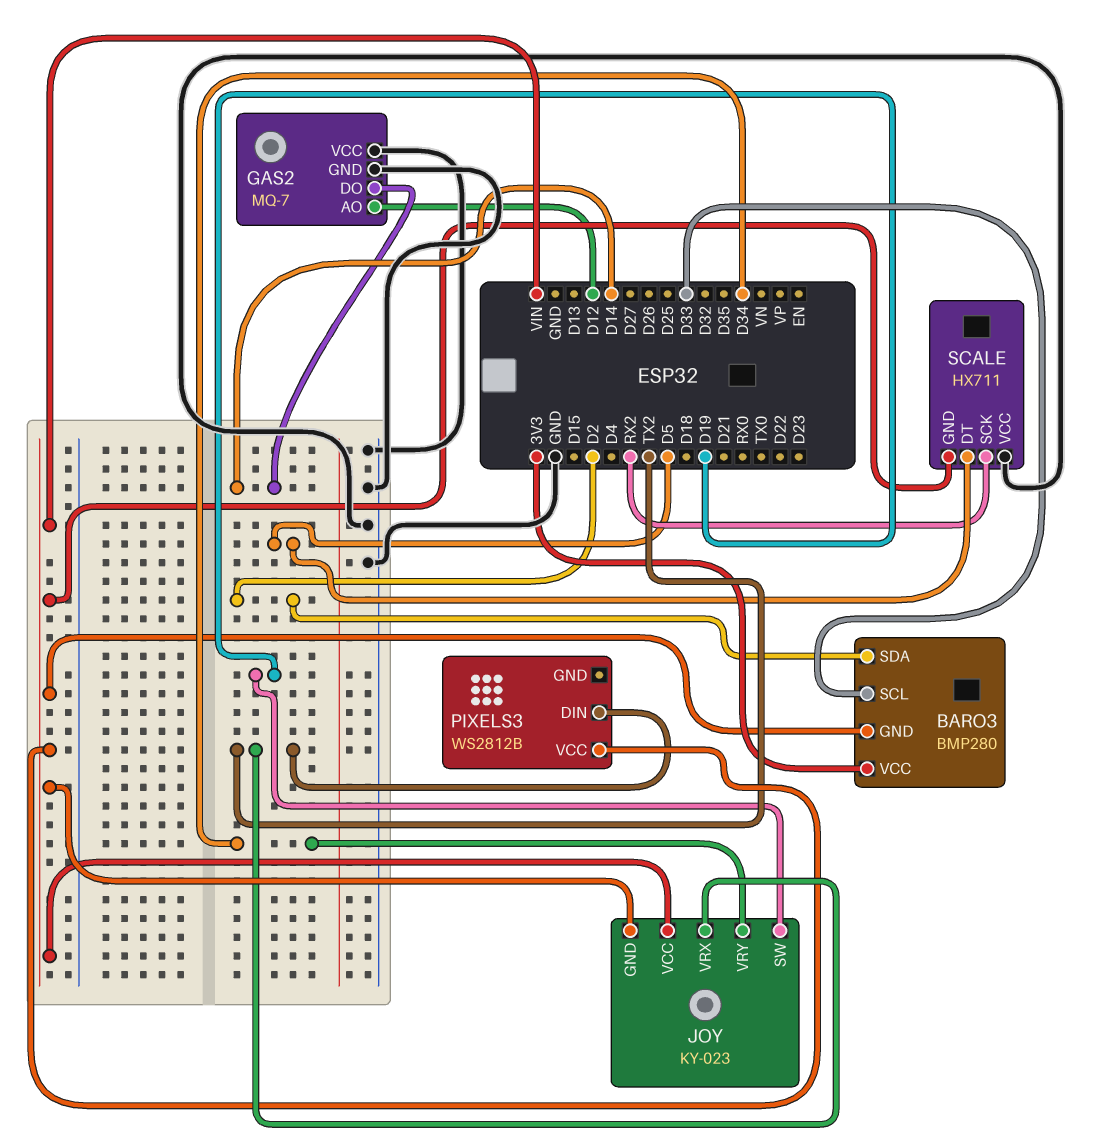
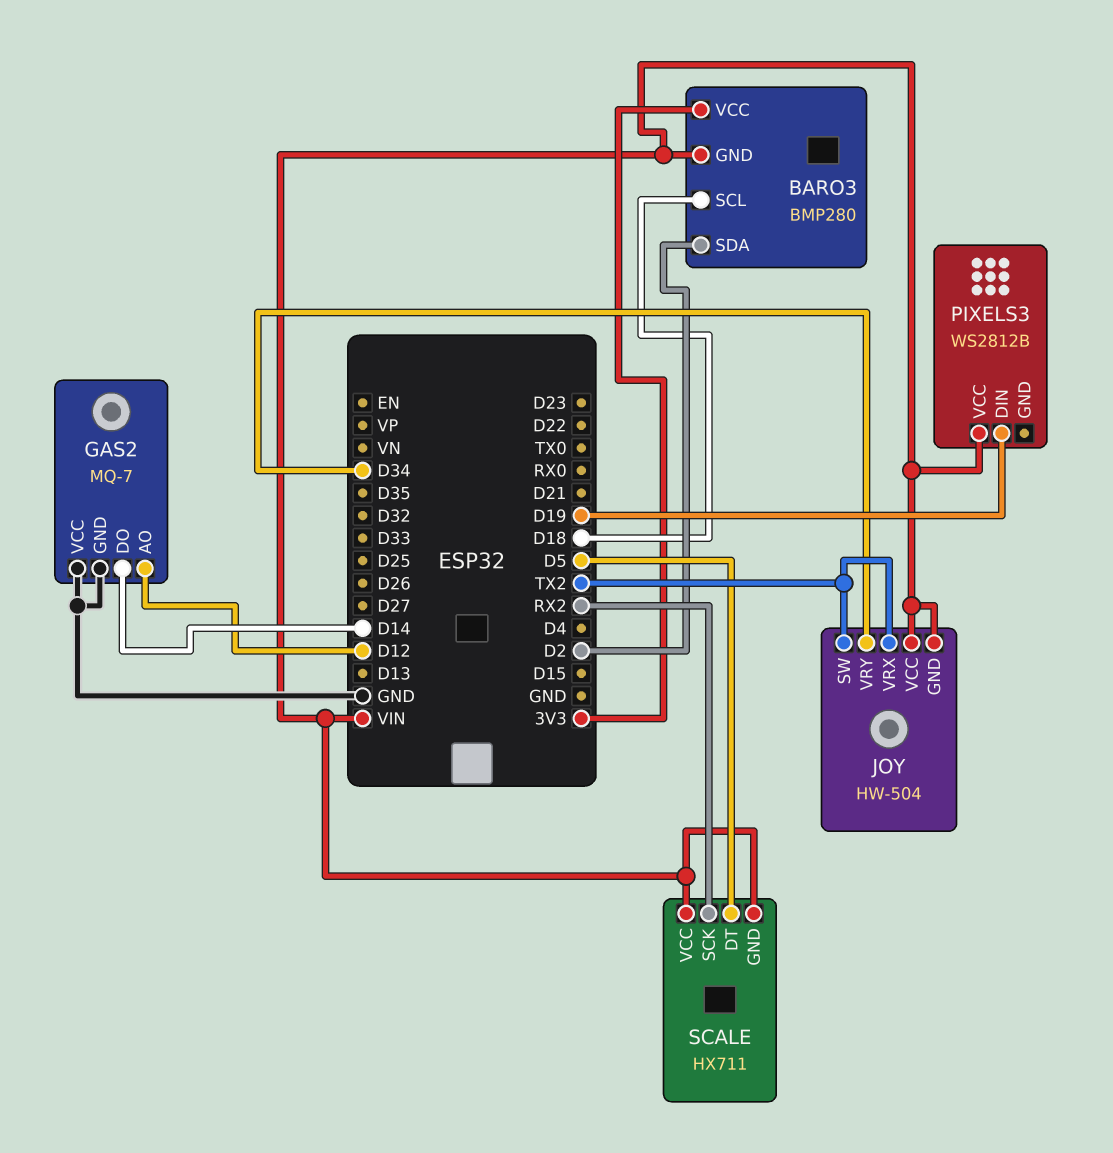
BARO3 pin SCL: D33 -> D18
JOY: KY-023 -> HW-504
JOY pin SW: D19 -> TX2
PIXELS3 pin DIN: TX2 -> D19
SCALE pin VCC: GND -> VIN

